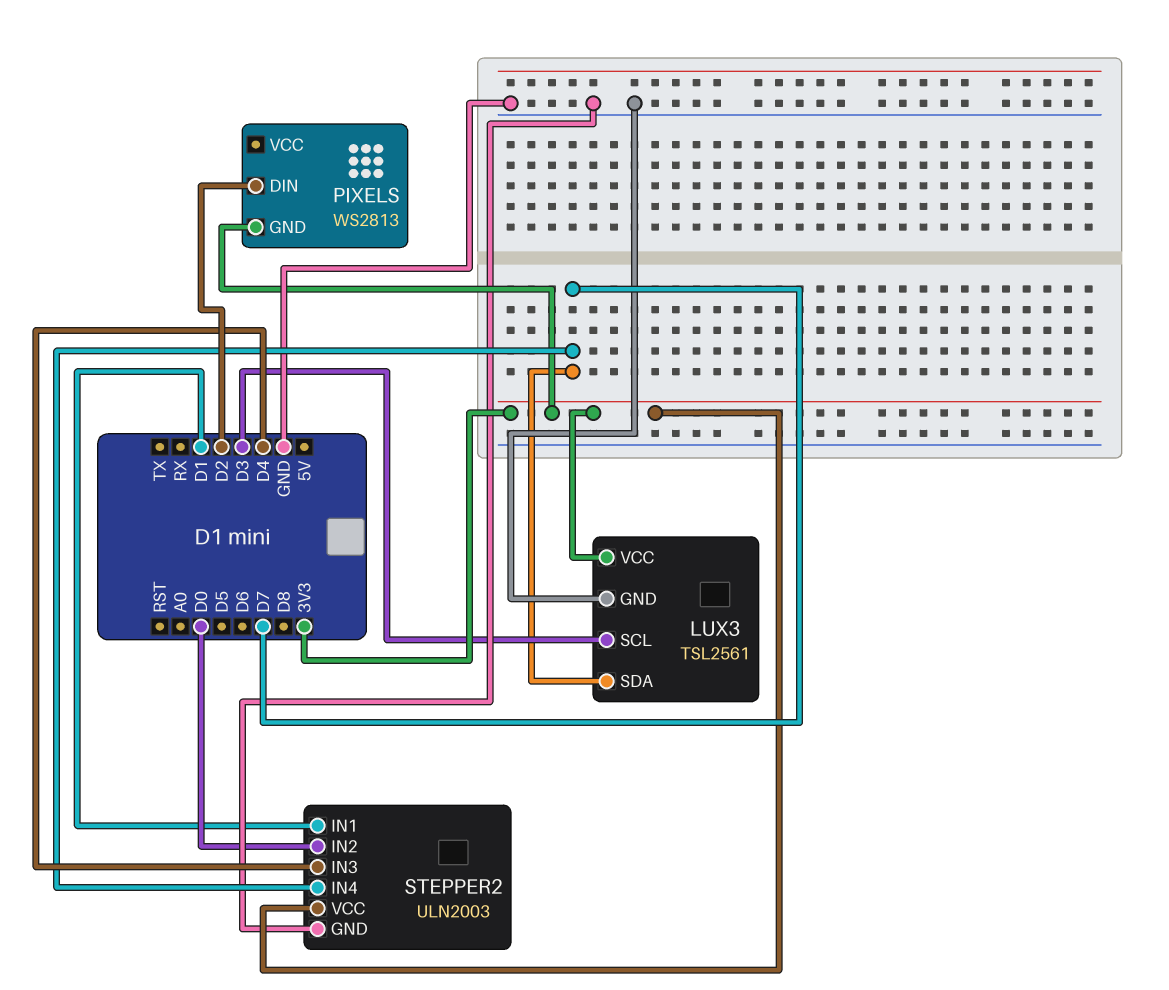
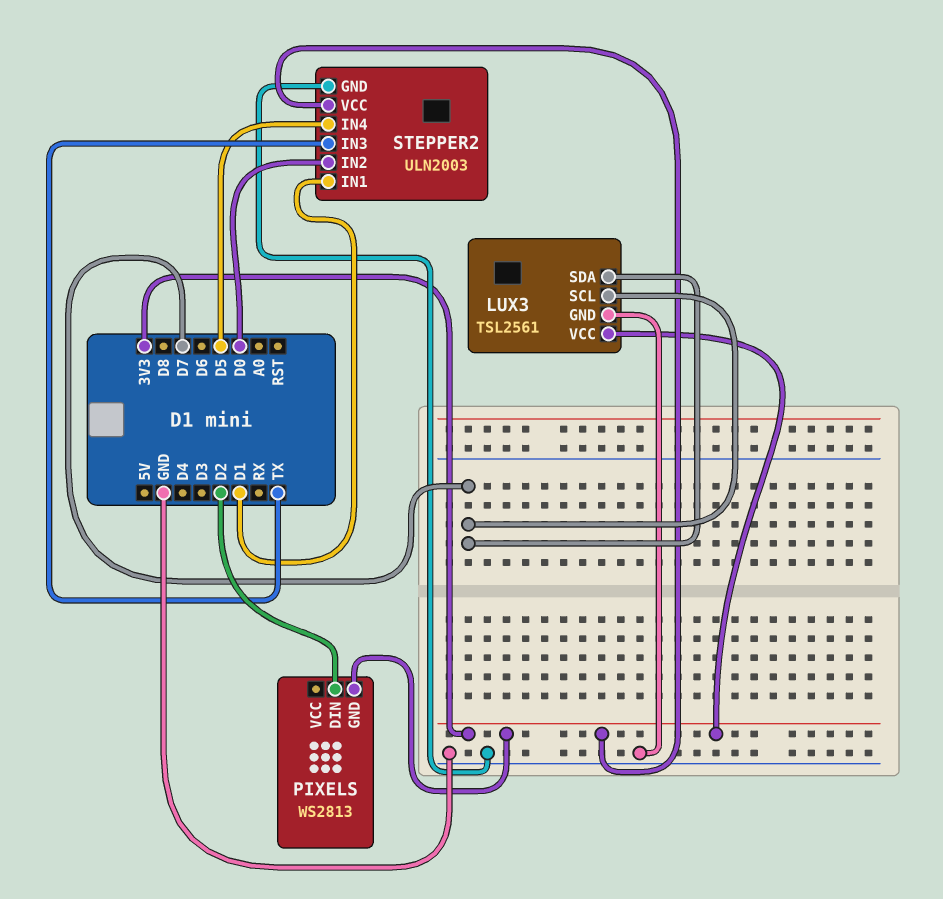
LUX3 pin SCL: D3 -> D7
STEPPER2 pin IN3: D4 -> TX
STEPPER2 pin IN4: D7 -> D5

